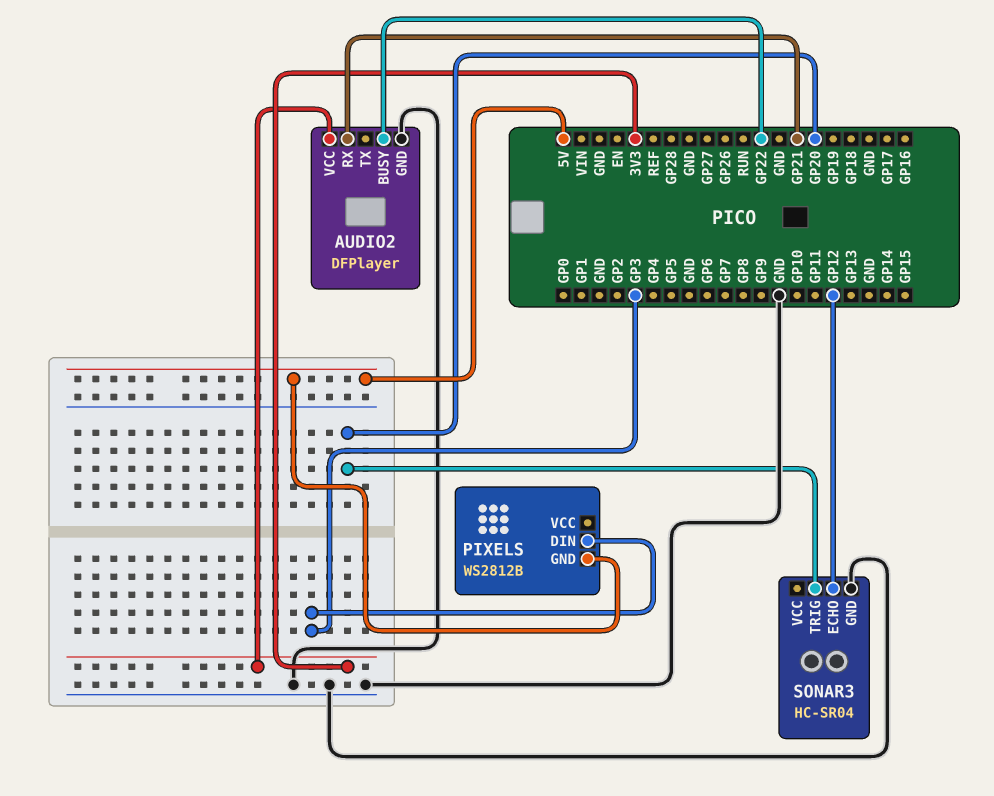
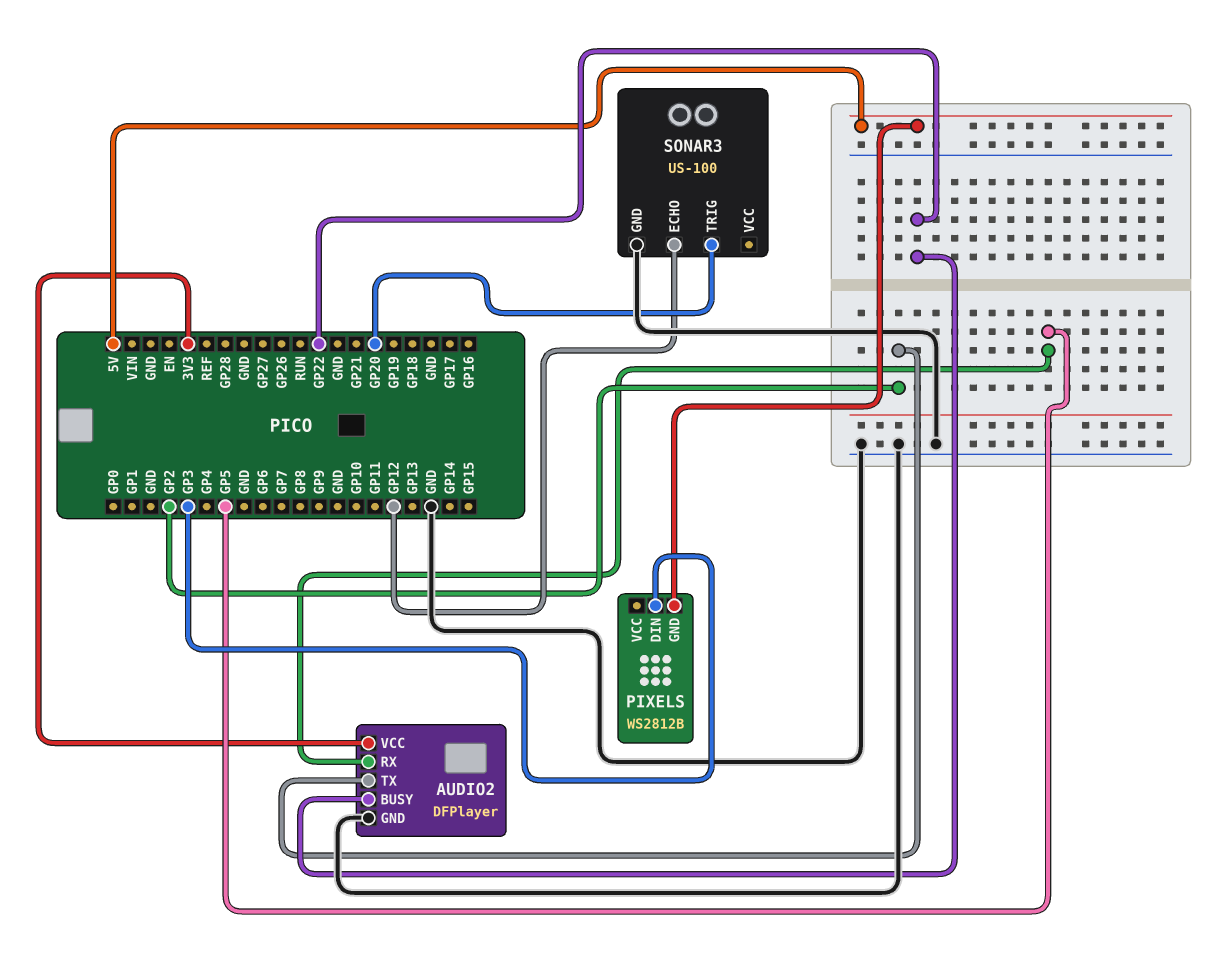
AUDIO2 pin RX: GP21 -> GP5
AUDIO2 pin TX: none -> GP2
SONAR3: HC-SR04 -> US-100

